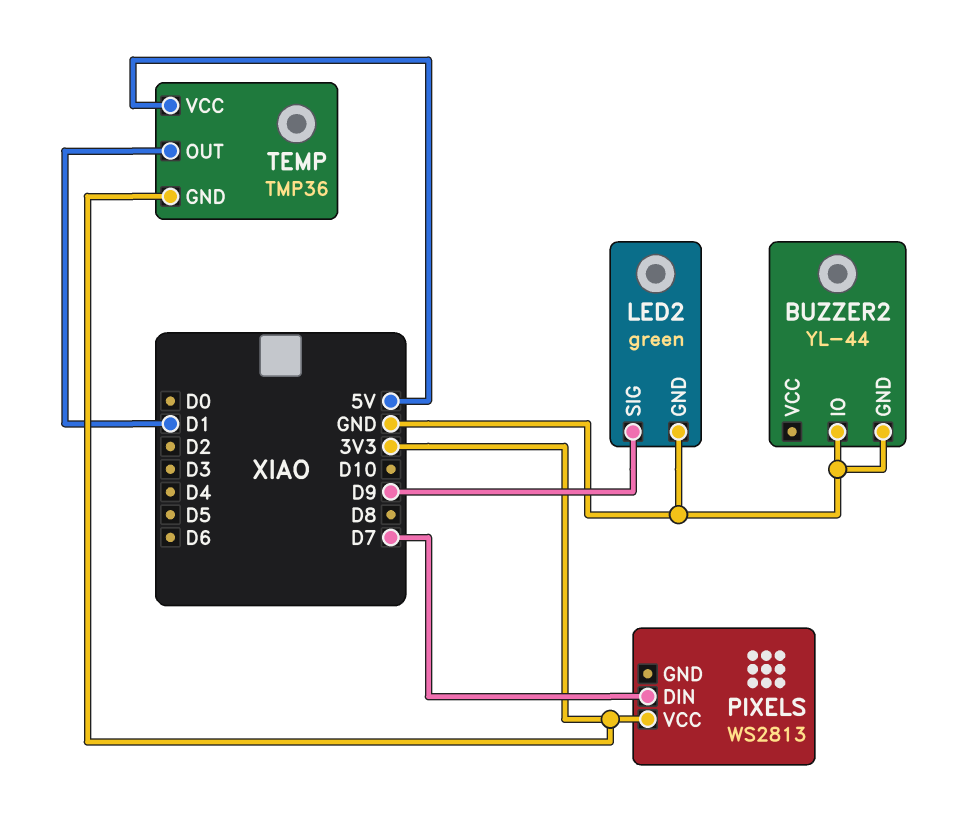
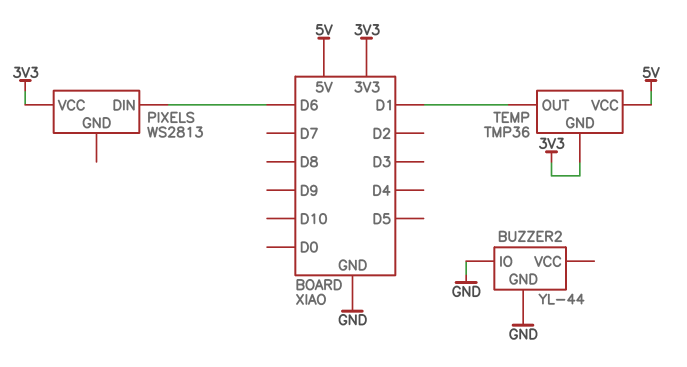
LED2: green -> none
LED2 pin GND: GND -> none
LED2 pin SIG: D9 -> none
PIXELS pin DIN: D7 -> D6

